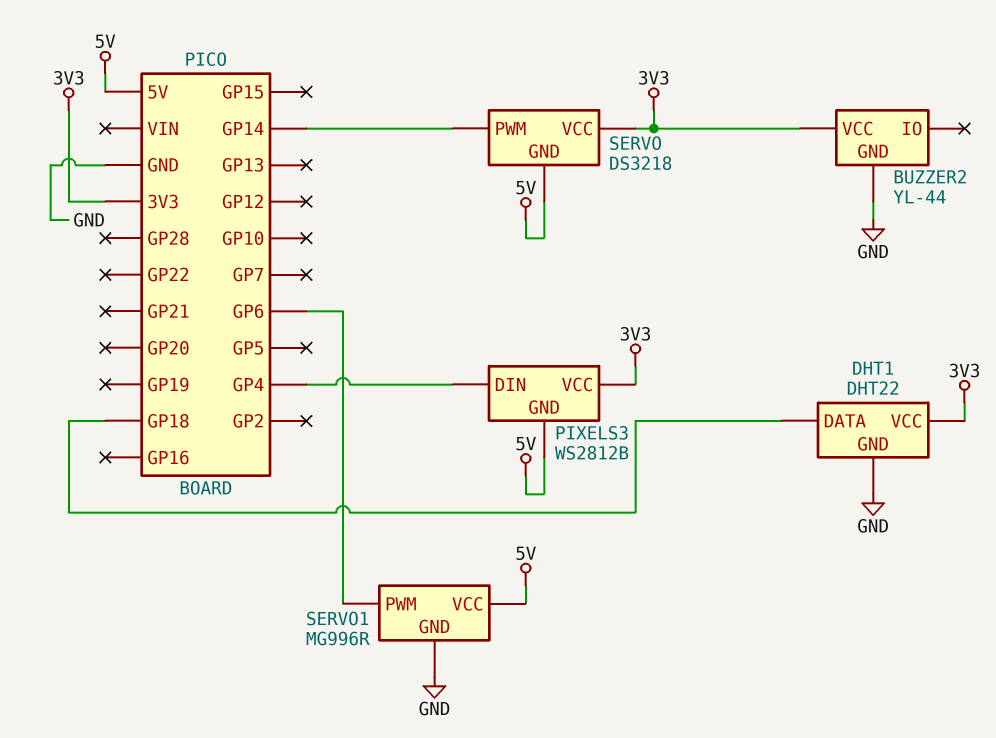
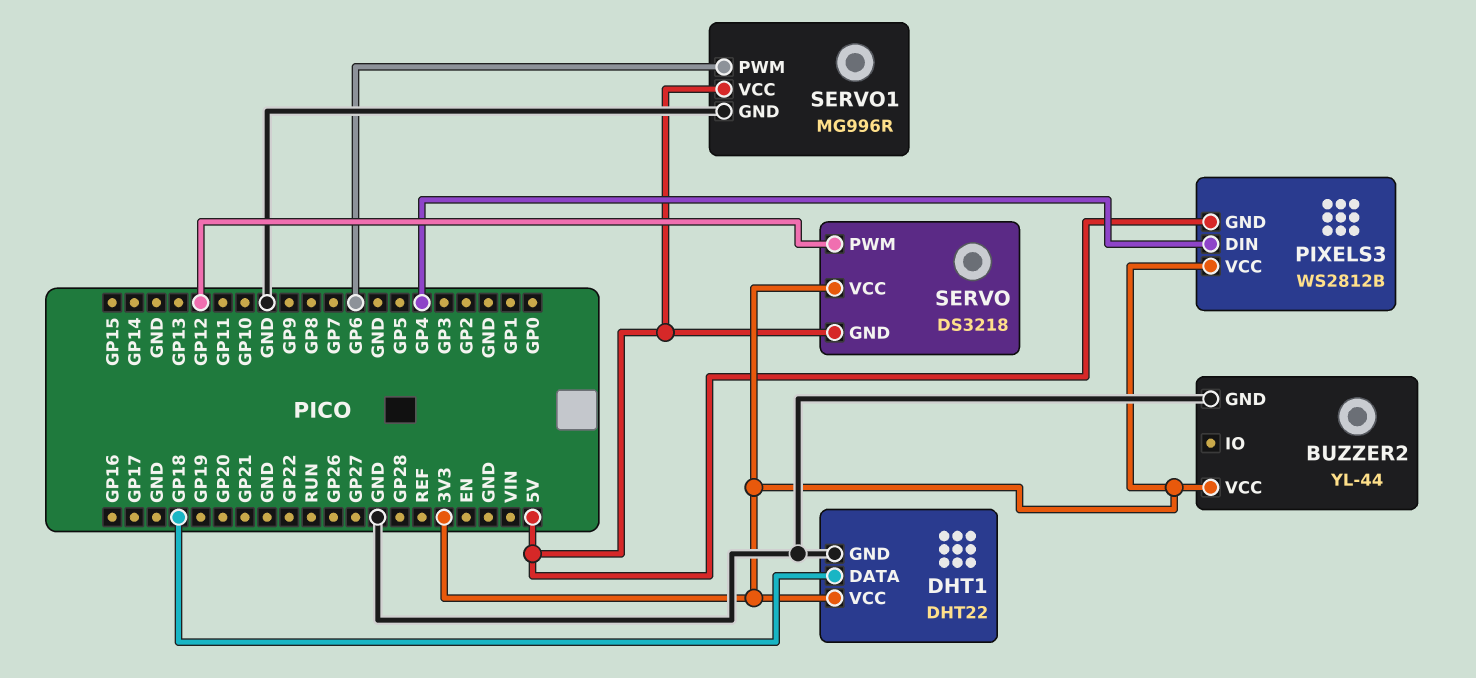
SERVO pin PWM: GP14 -> GP12

